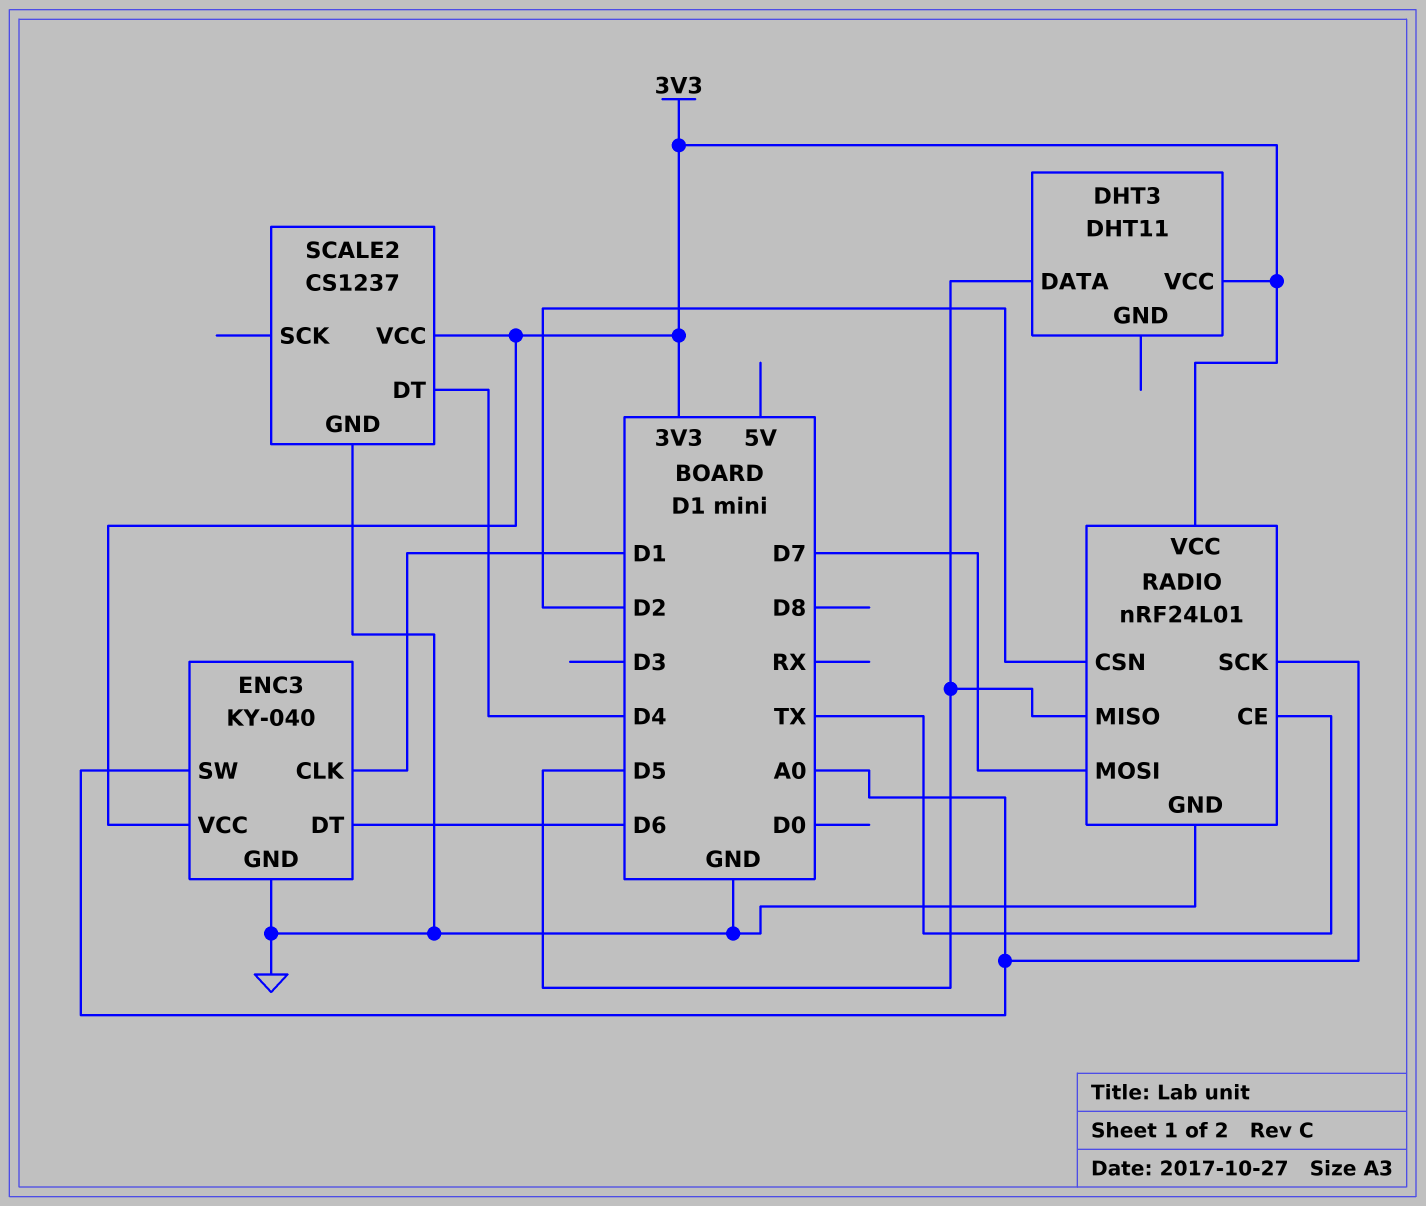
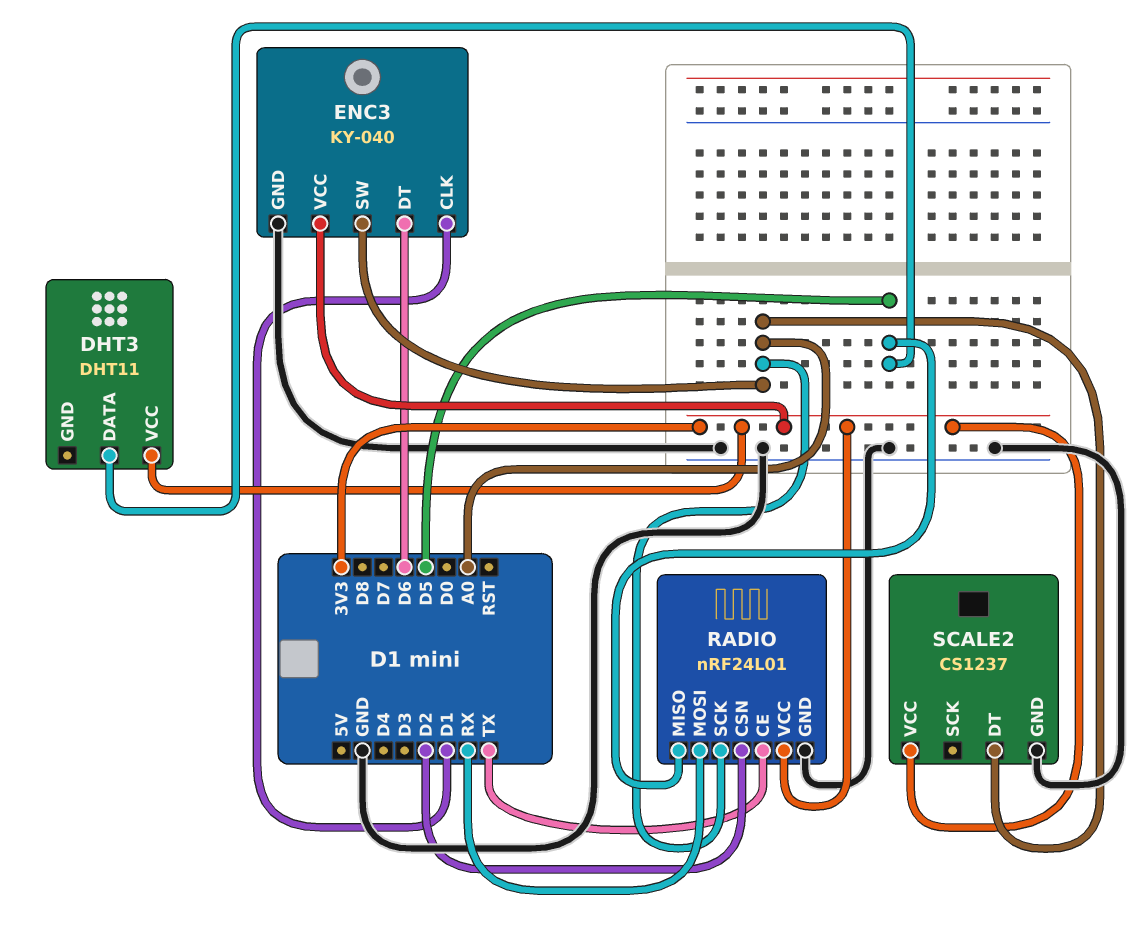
RADIO pin MOSI: D7 -> RX
SCALE2 pin DT: D4 -> A0

